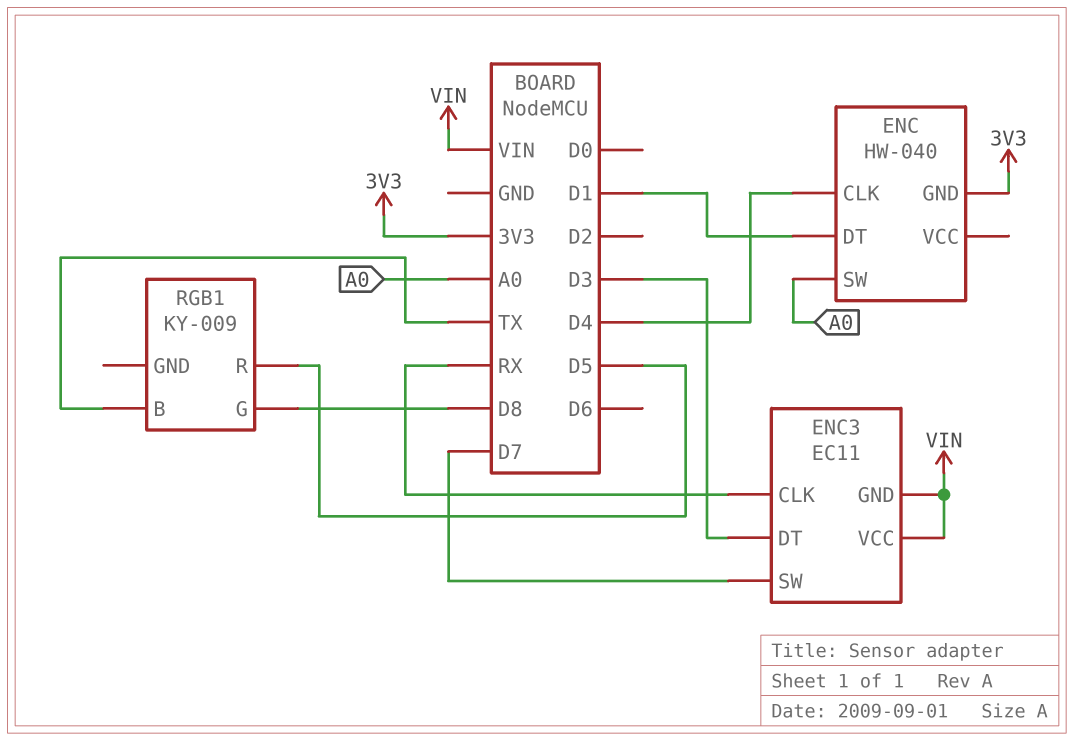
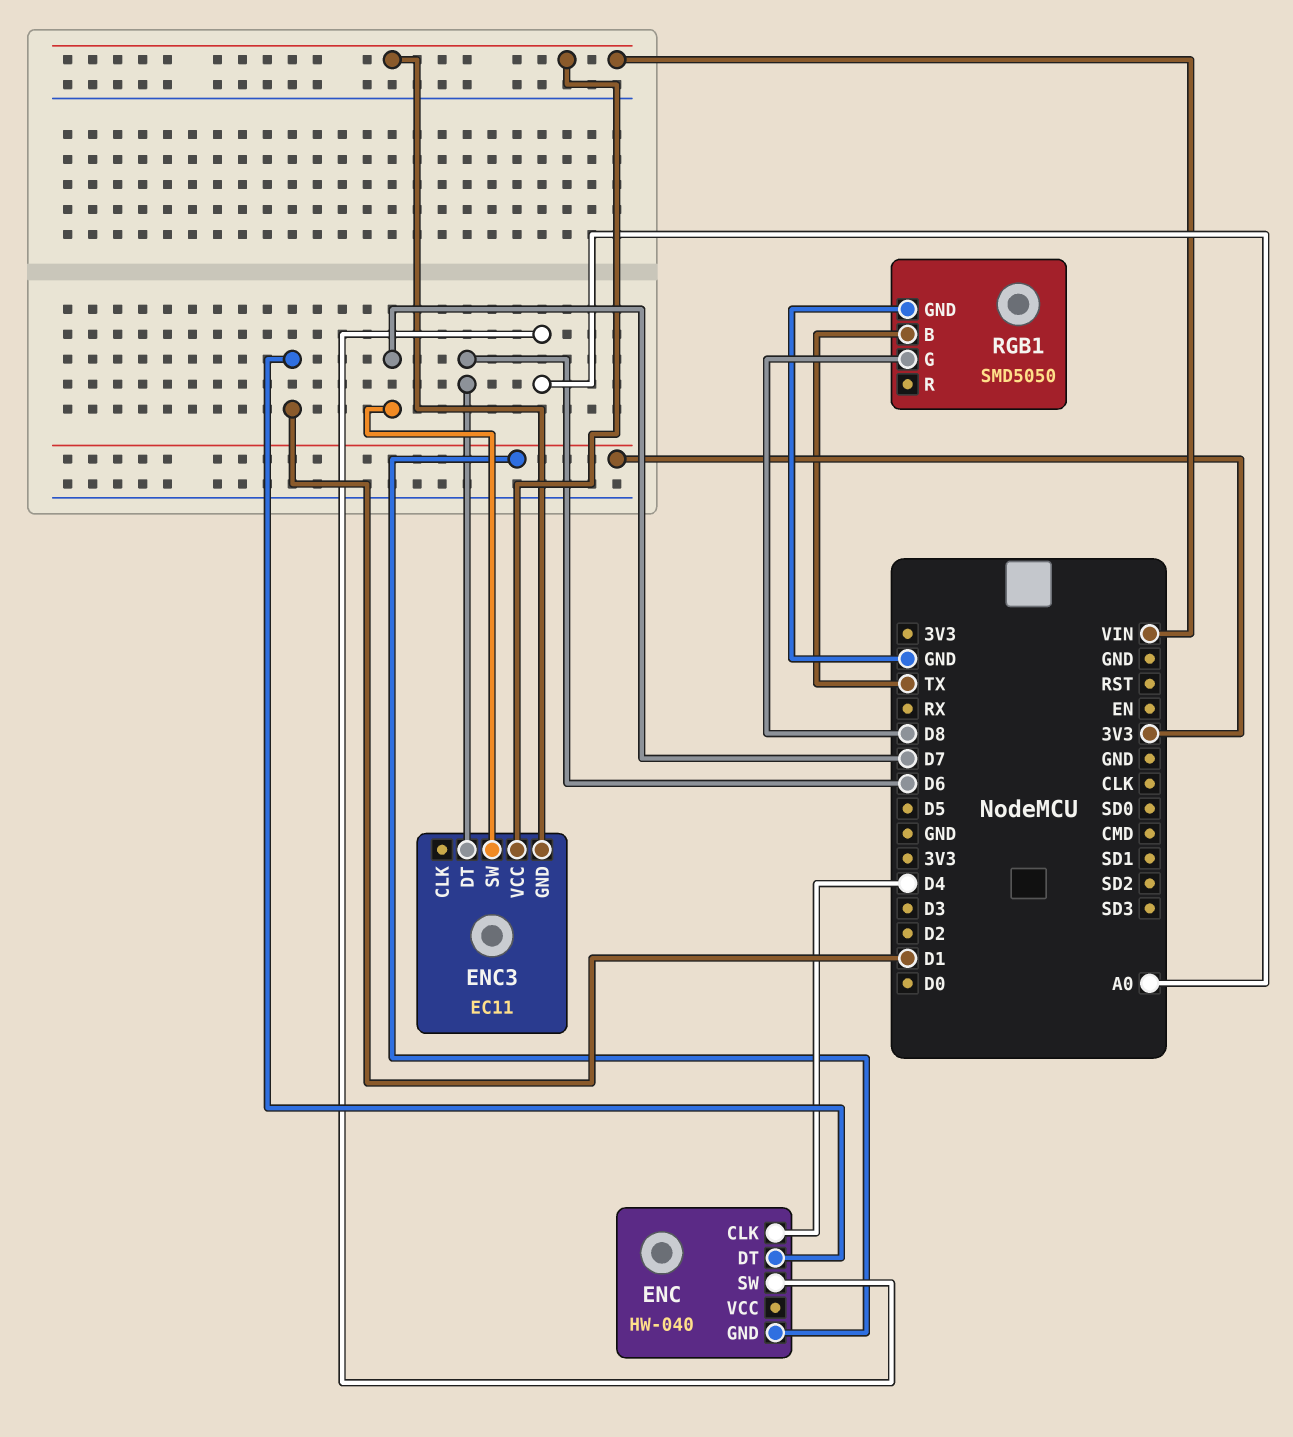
ENC3 pin CLK: RX -> none
ENC3 pin DT: D3 -> D6
RGB1: KY-009 -> SMD5050
RGB1 pin GND: none -> GND
RGB1 pin R: D5 -> none

